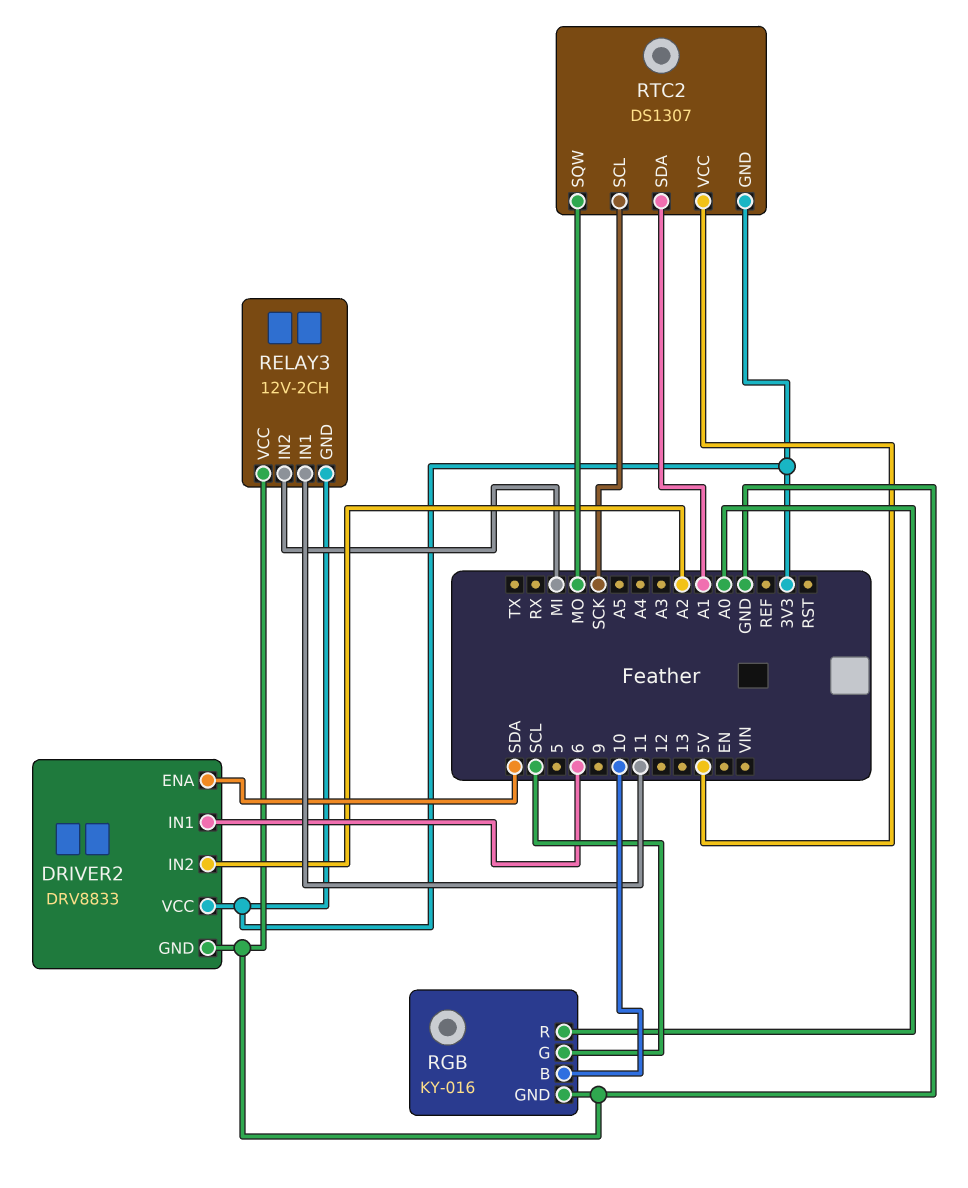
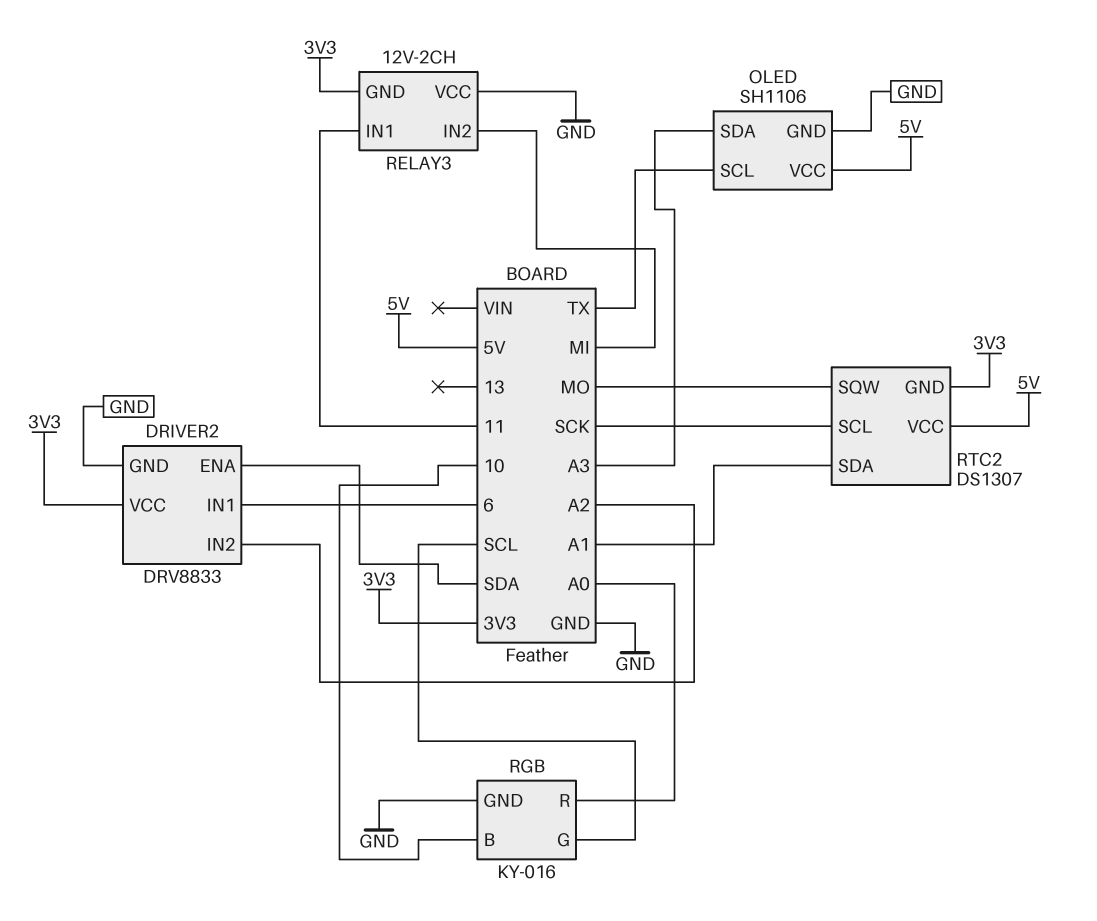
OLED: none -> SH1106
OLED pin GND: none -> GND
OLED pin SCL: none -> TX
OLED pin SDA: none -> A3
OLED pin VCC: none -> 5V

